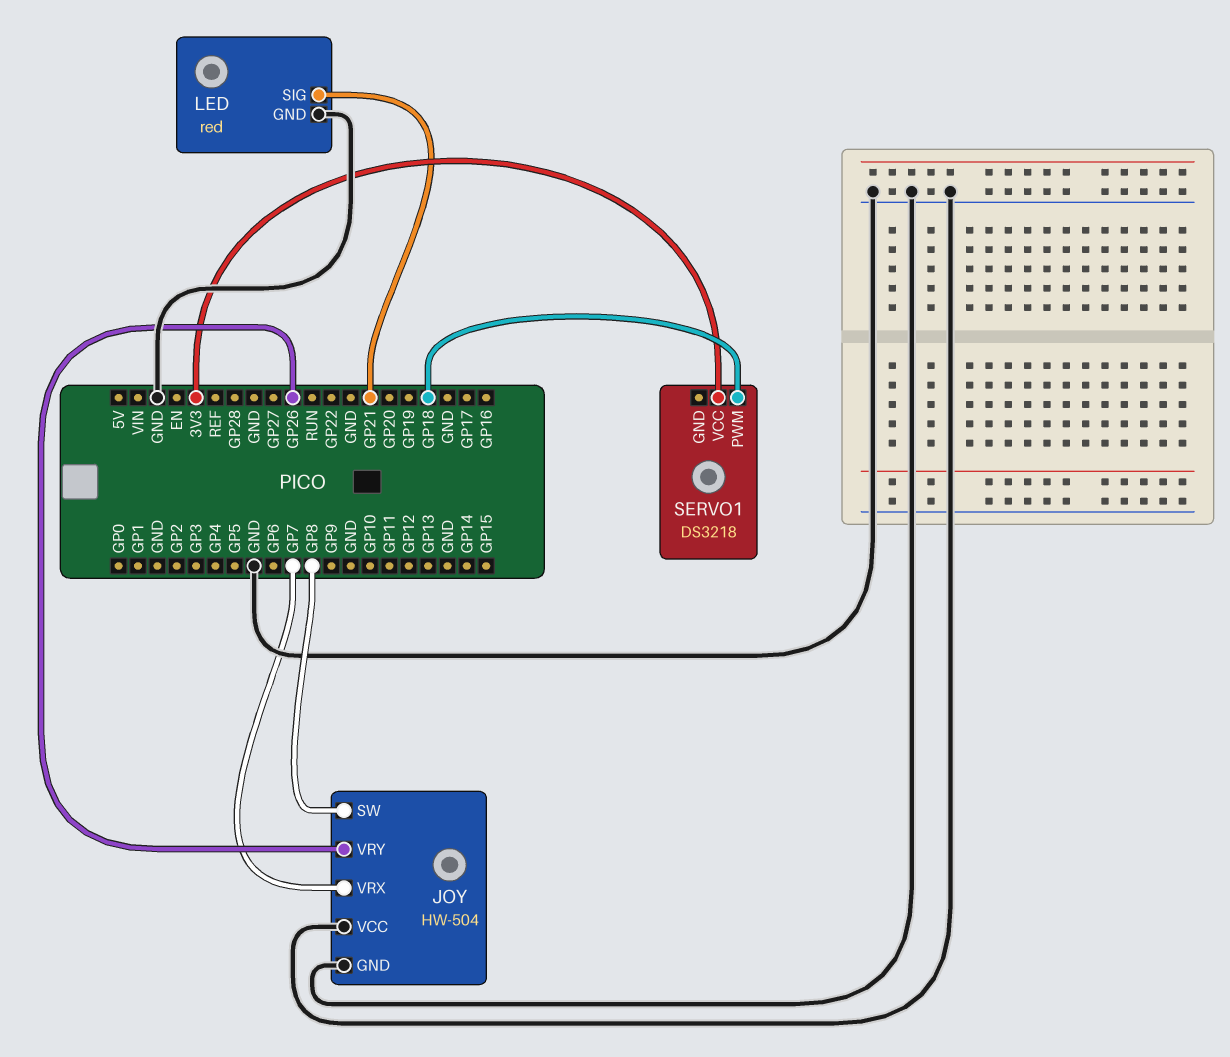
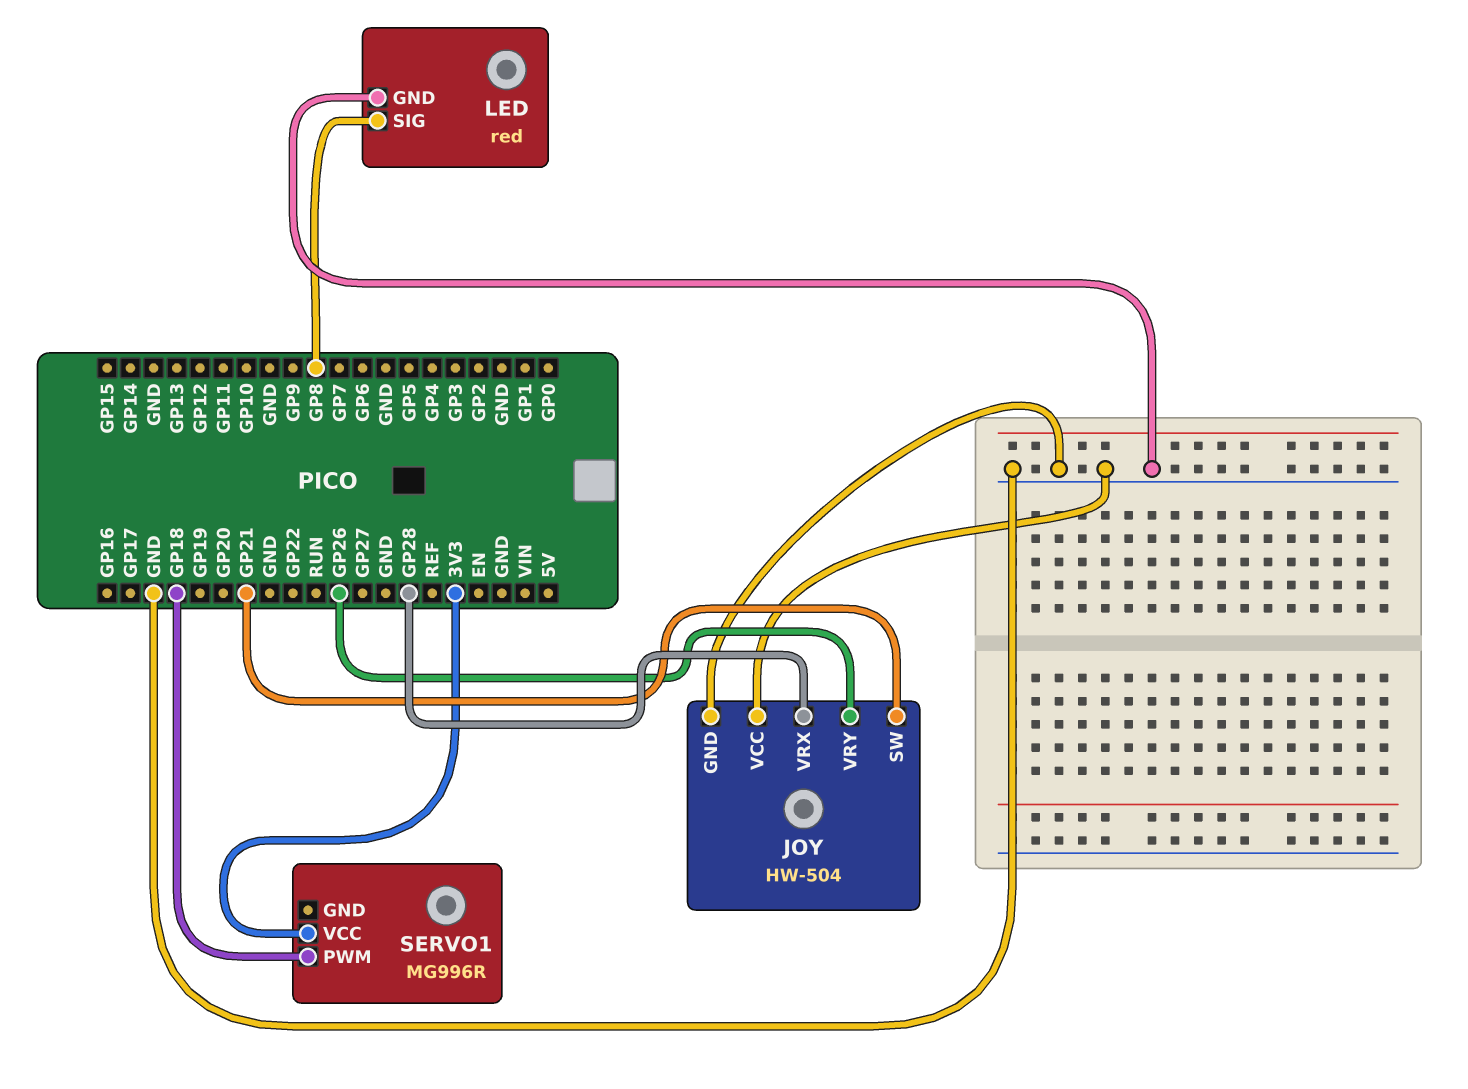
JOY pin SW: GP8 -> GP21
JOY pin VRX: GP7 -> GP28
LED pin SIG: GP21 -> GP8
SERVO1: DS3218 -> MG996R

